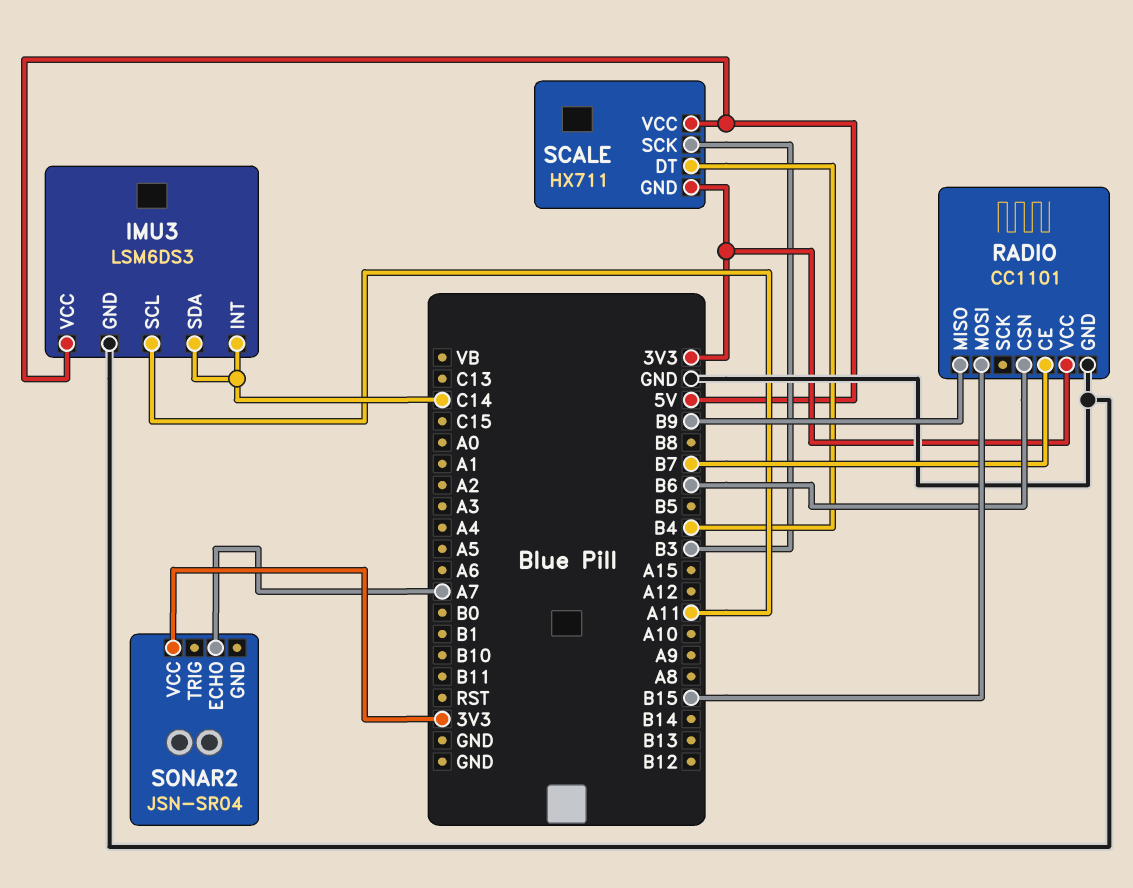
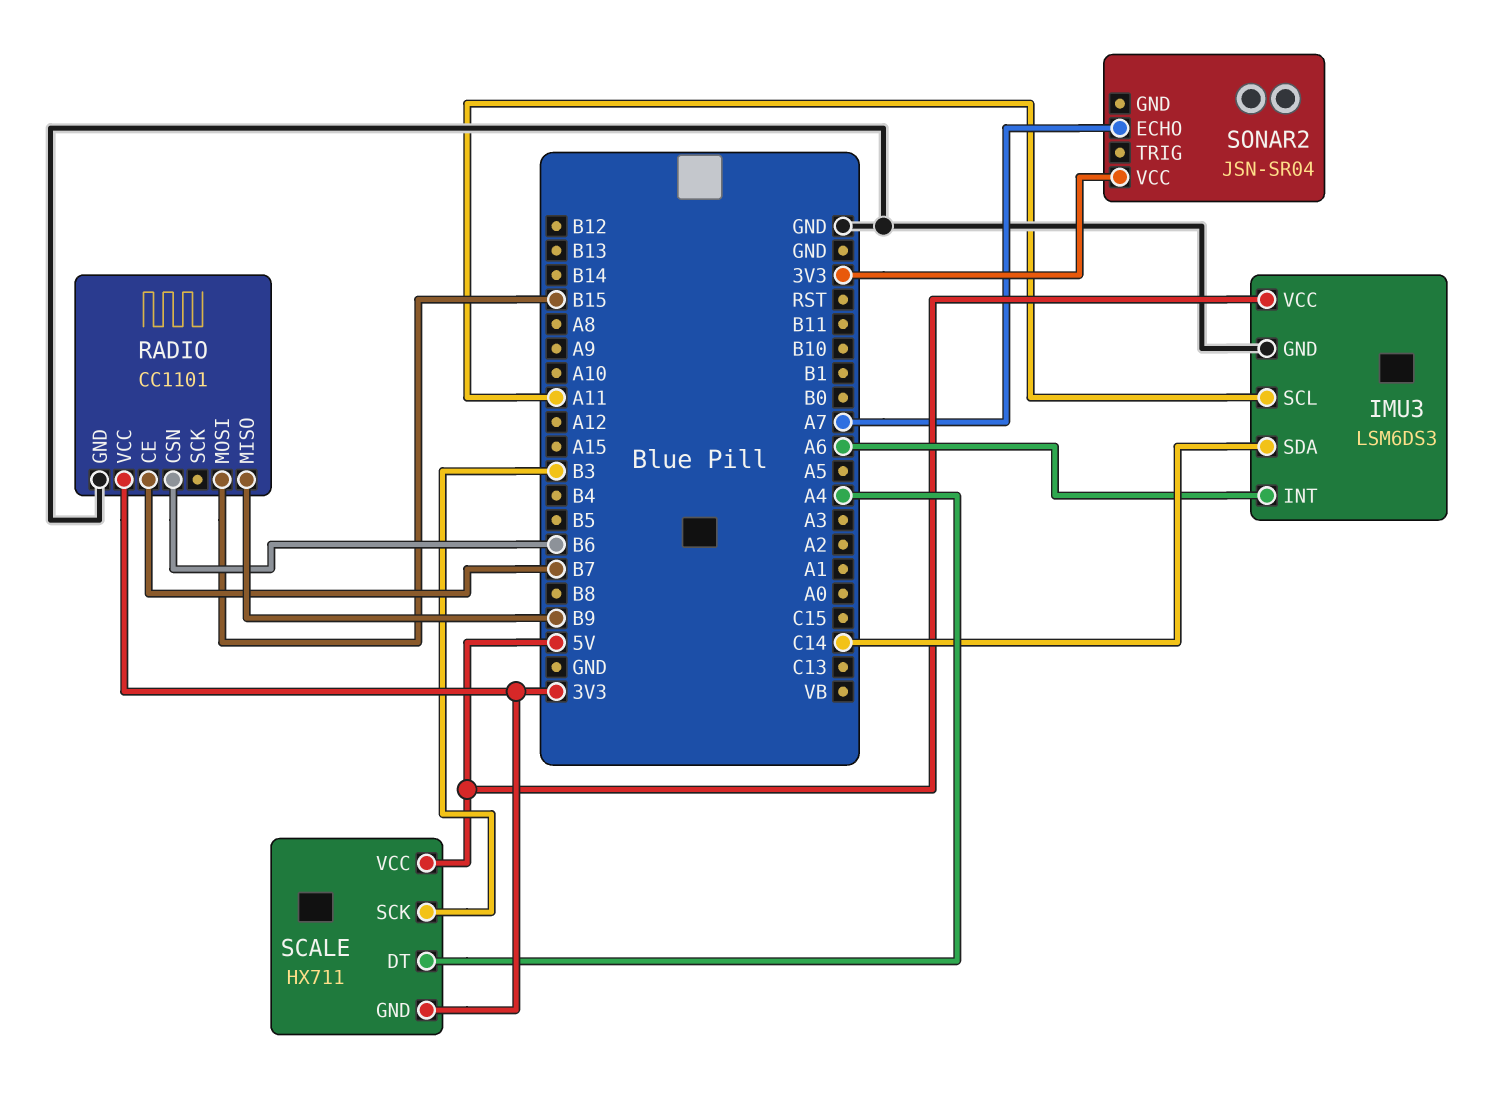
IMU3 pin INT: C14 -> A6
SCALE pin DT: B4 -> A4

